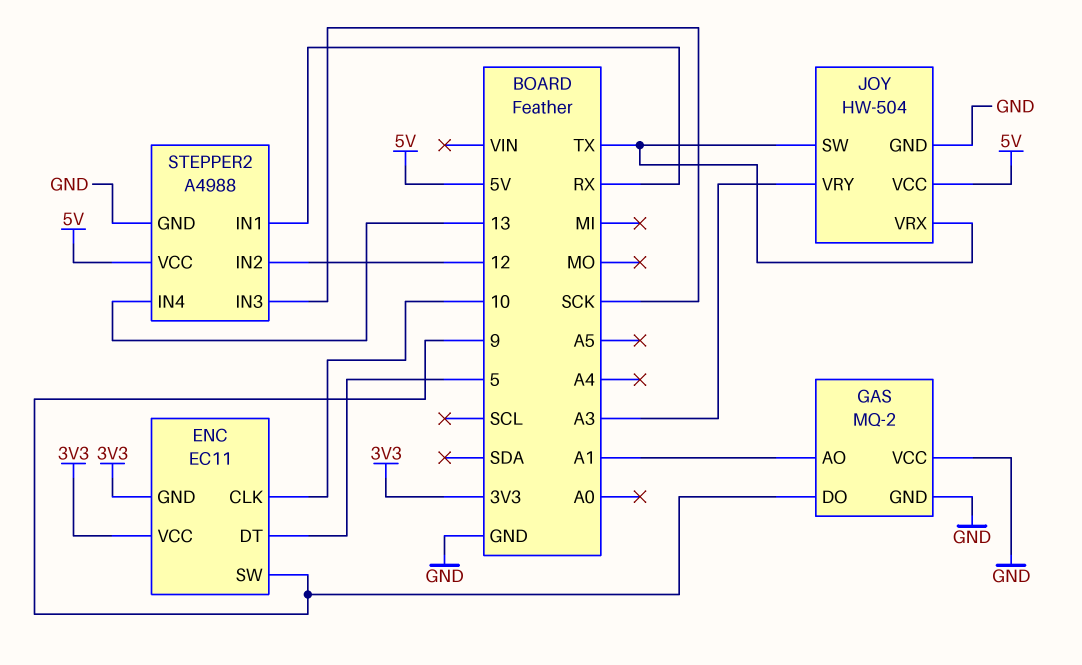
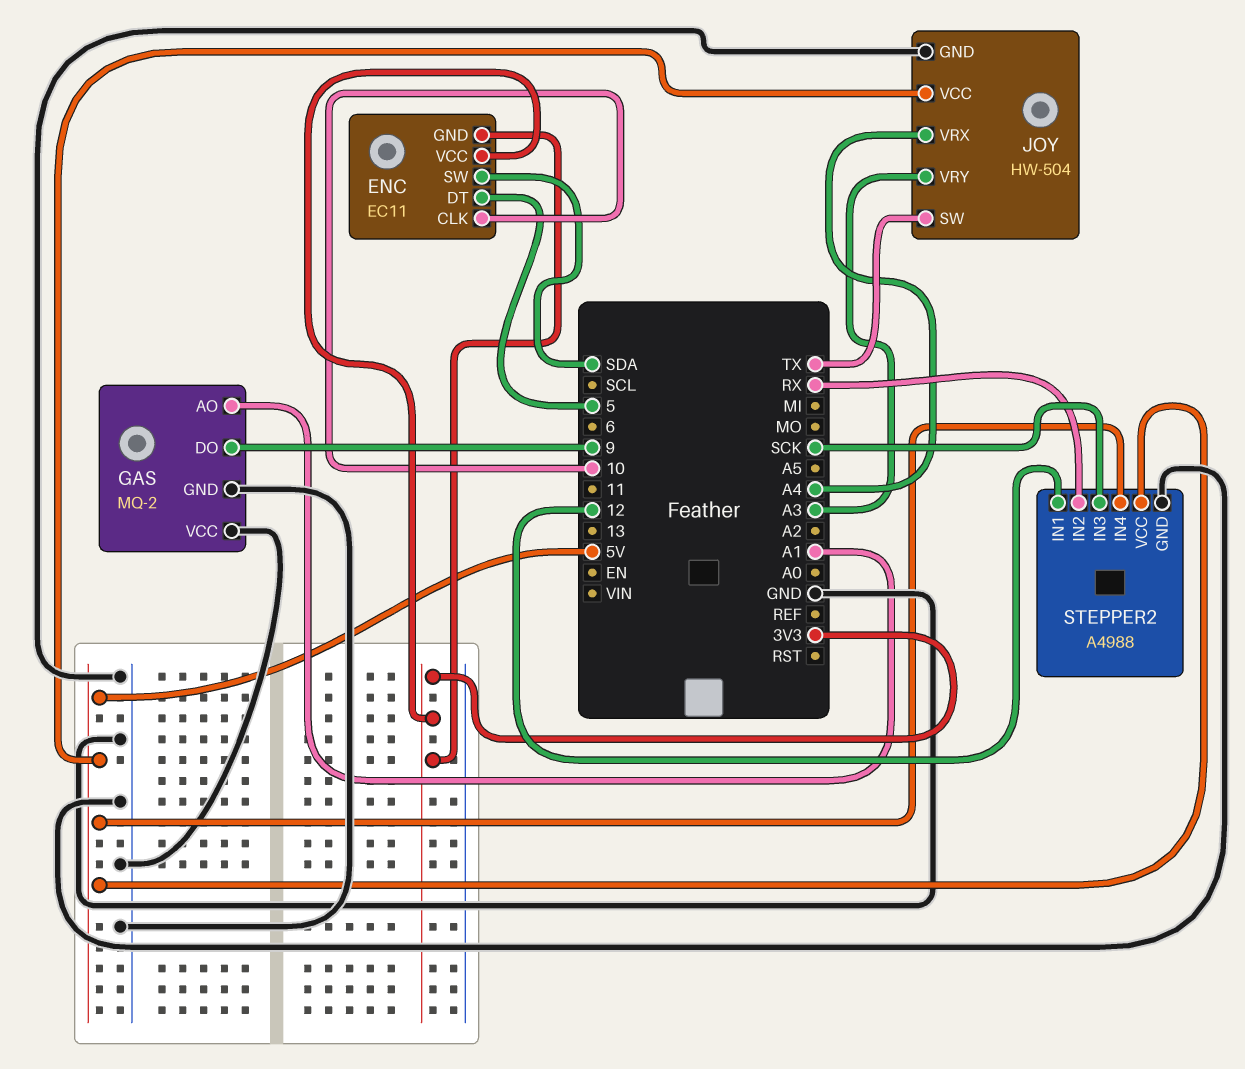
ENC pin SW: 9 -> SDA
JOY pin VRX: TX -> A4
STEPPER2 pin IN1: RX -> 12
STEPPER2 pin IN2: 12 -> RX
STEPPER2 pin IN4: 13 -> 5V

